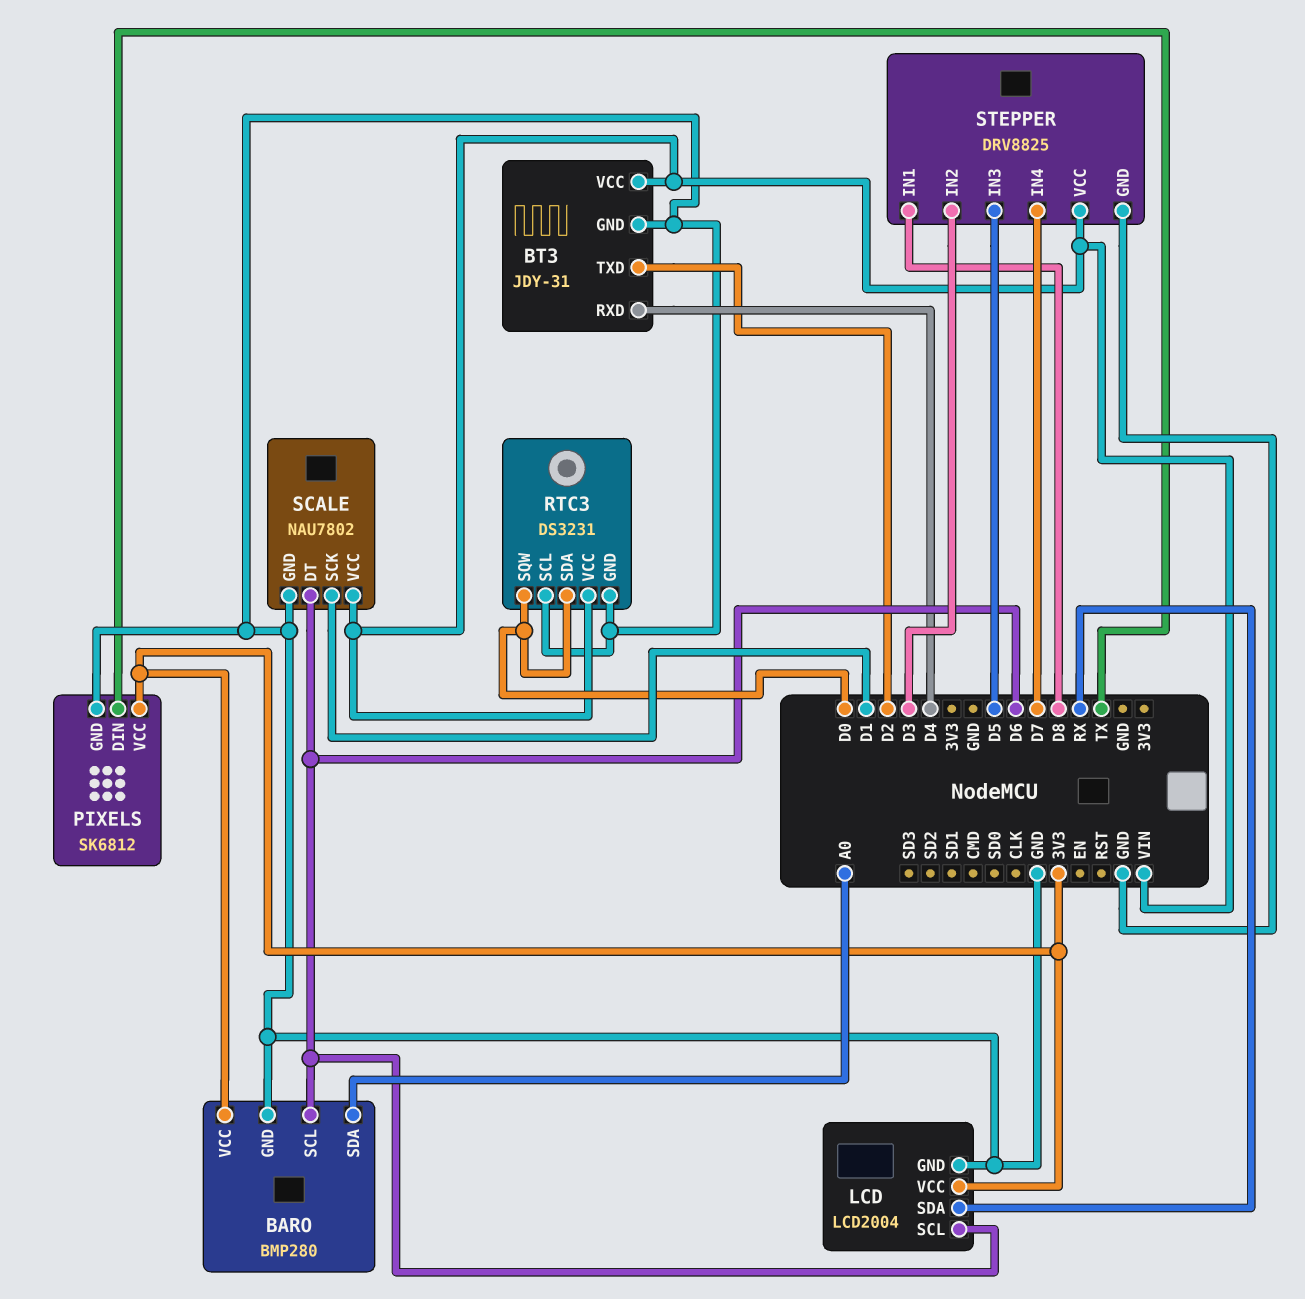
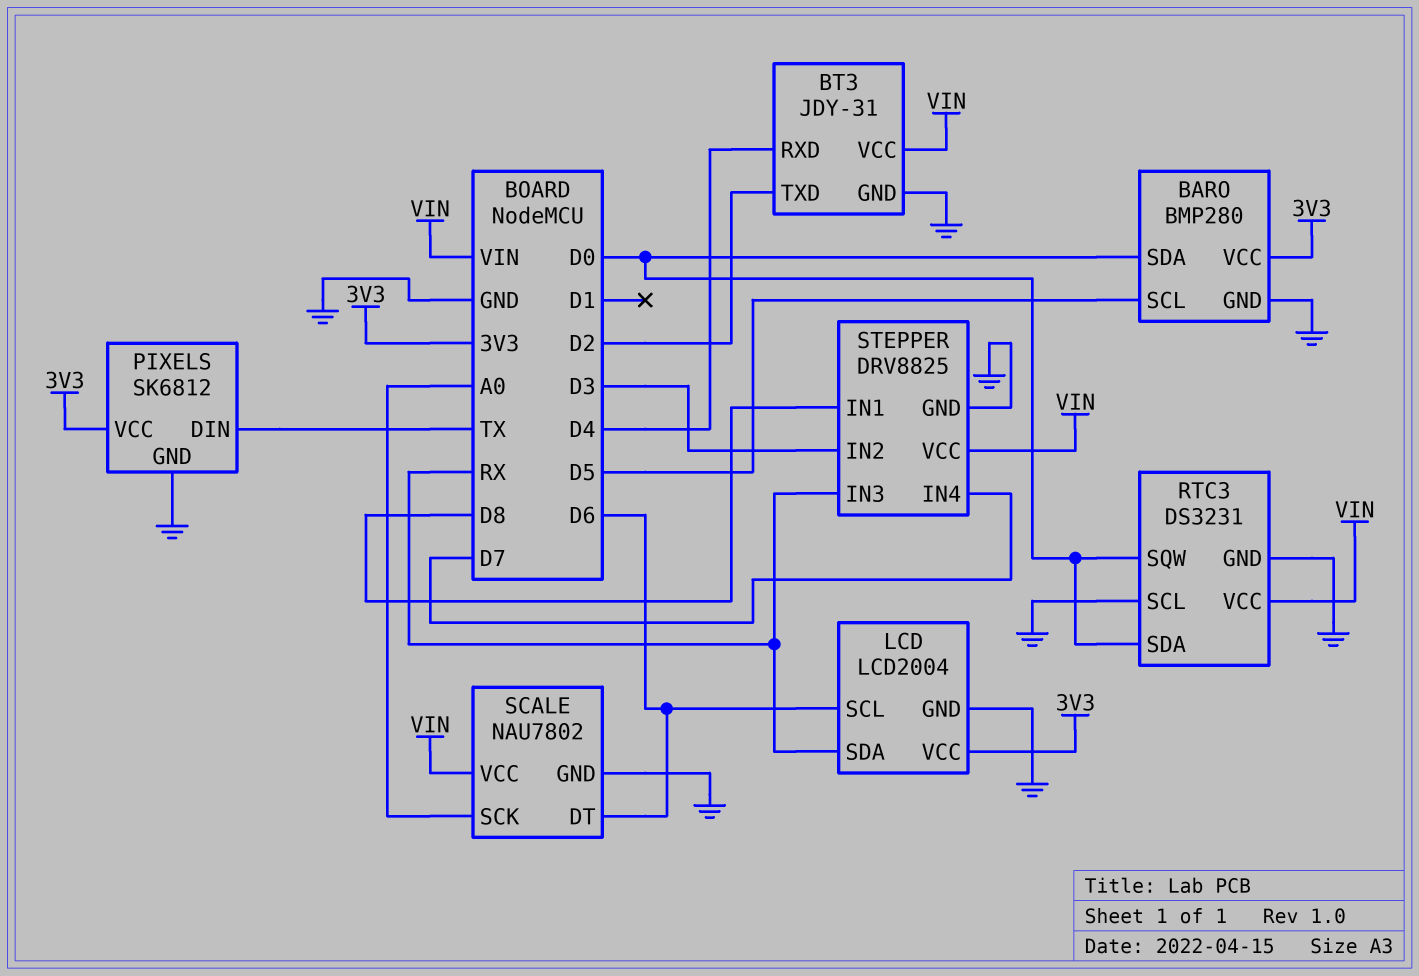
BARO pin SCL: D6 -> D5
BARO pin SDA: A0 -> D0
SCALE pin SCK: D1 -> A0
STEPPER pin IN3: D5 -> RX

